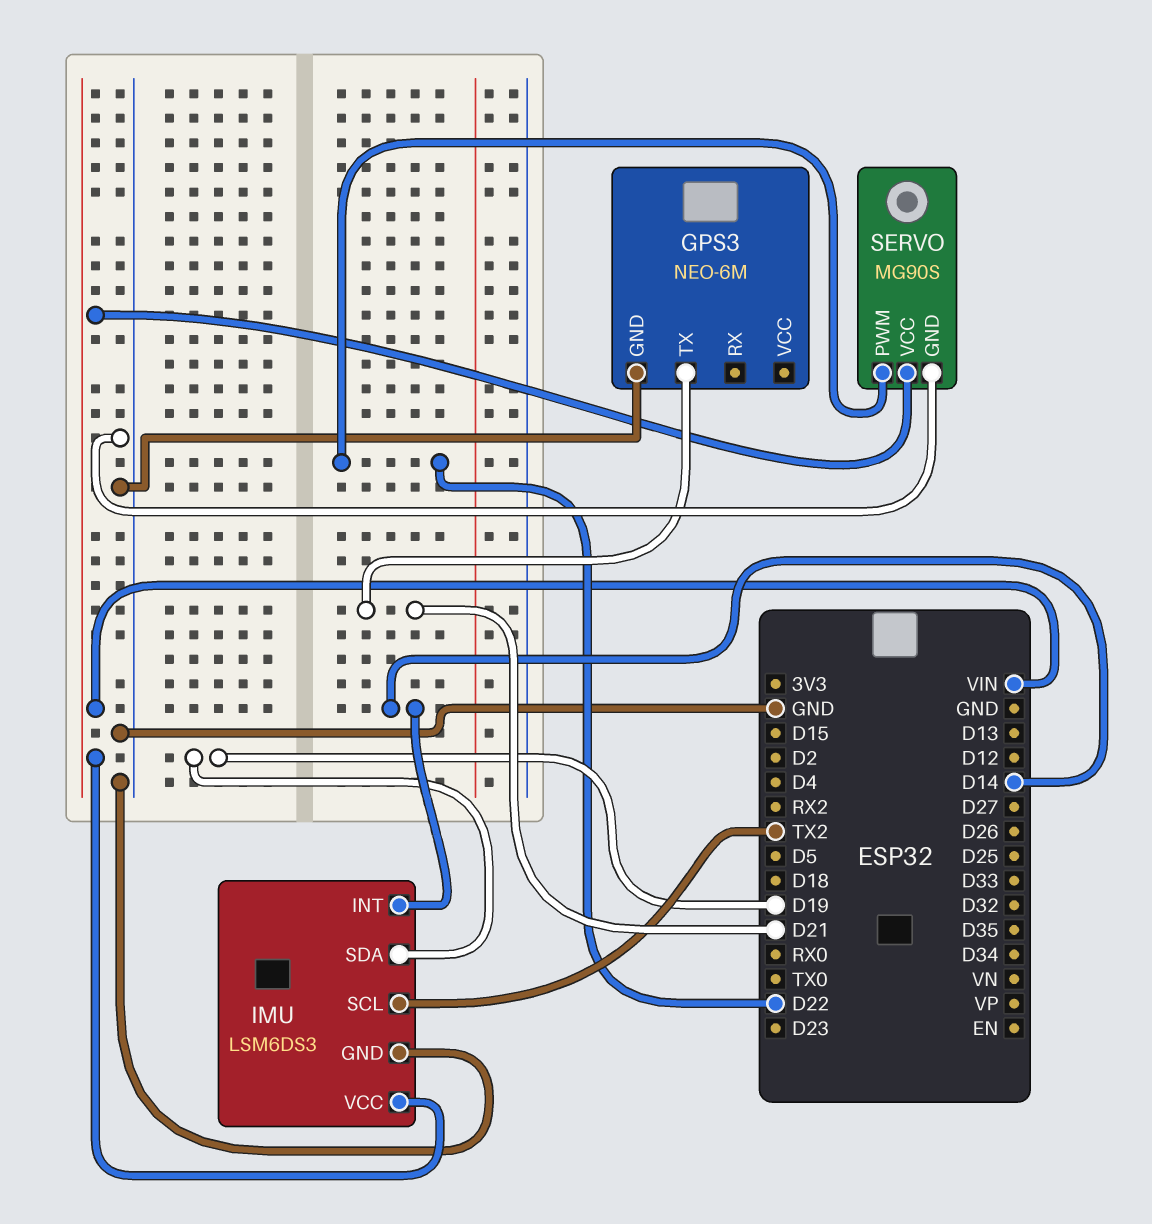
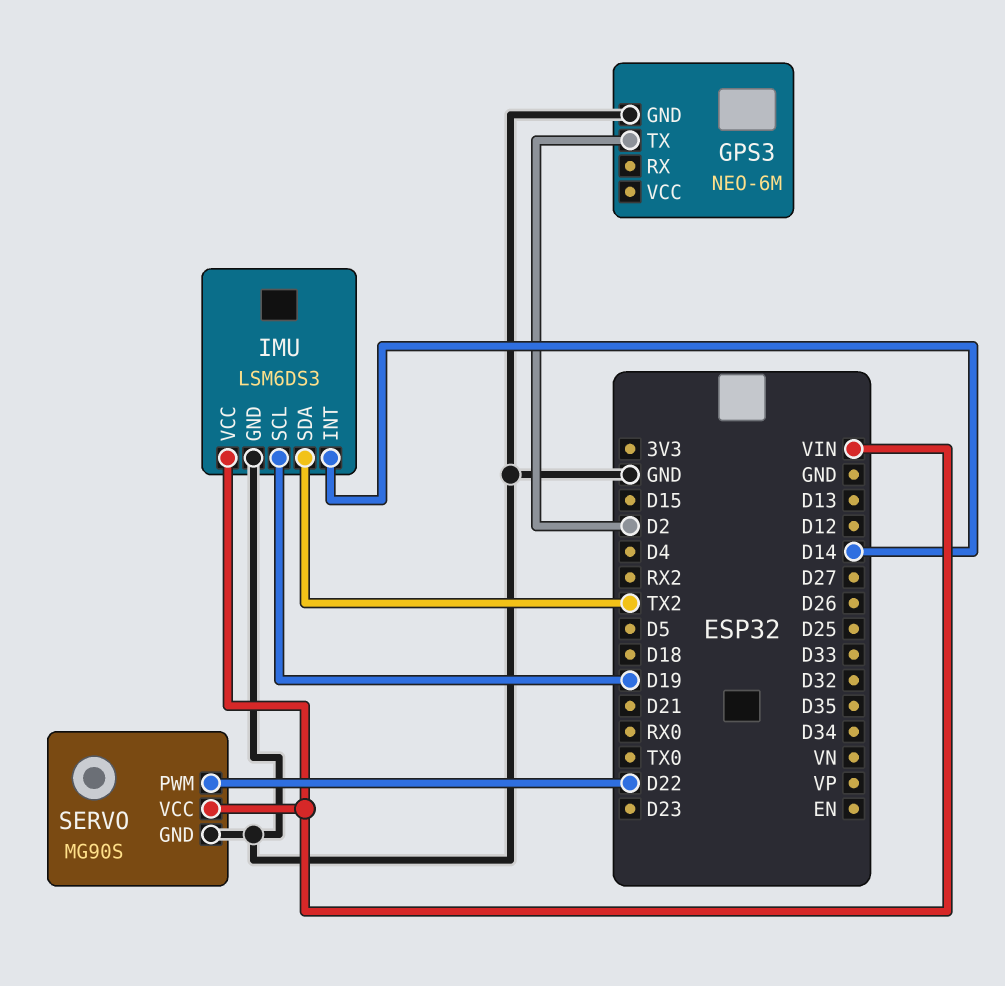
GPS3 pin TX: D21 -> D2
IMU pin SCL: TX2 -> D19
IMU pin SDA: D19 -> TX2

